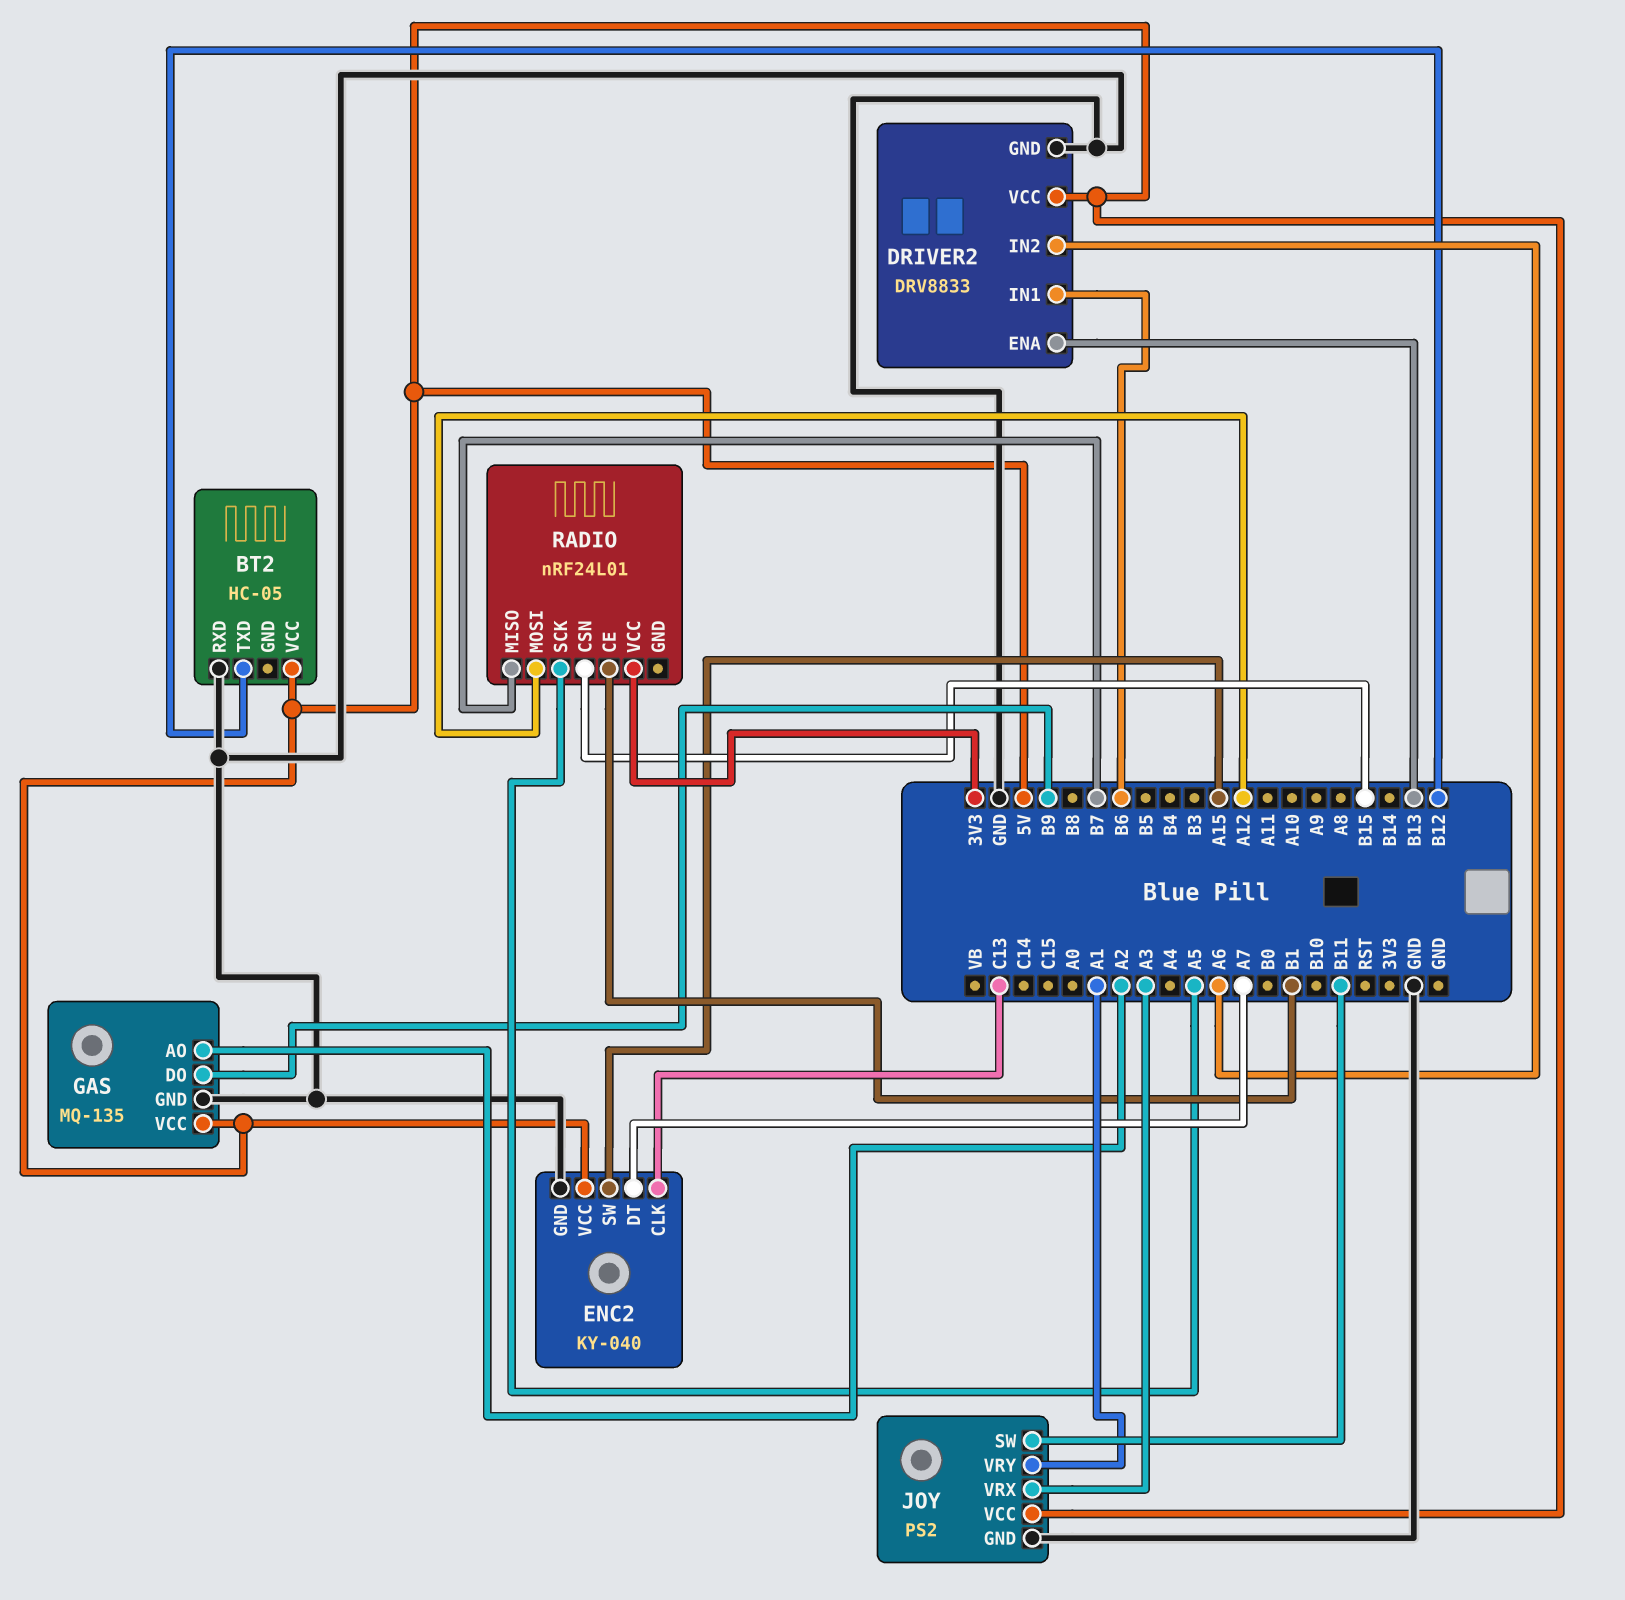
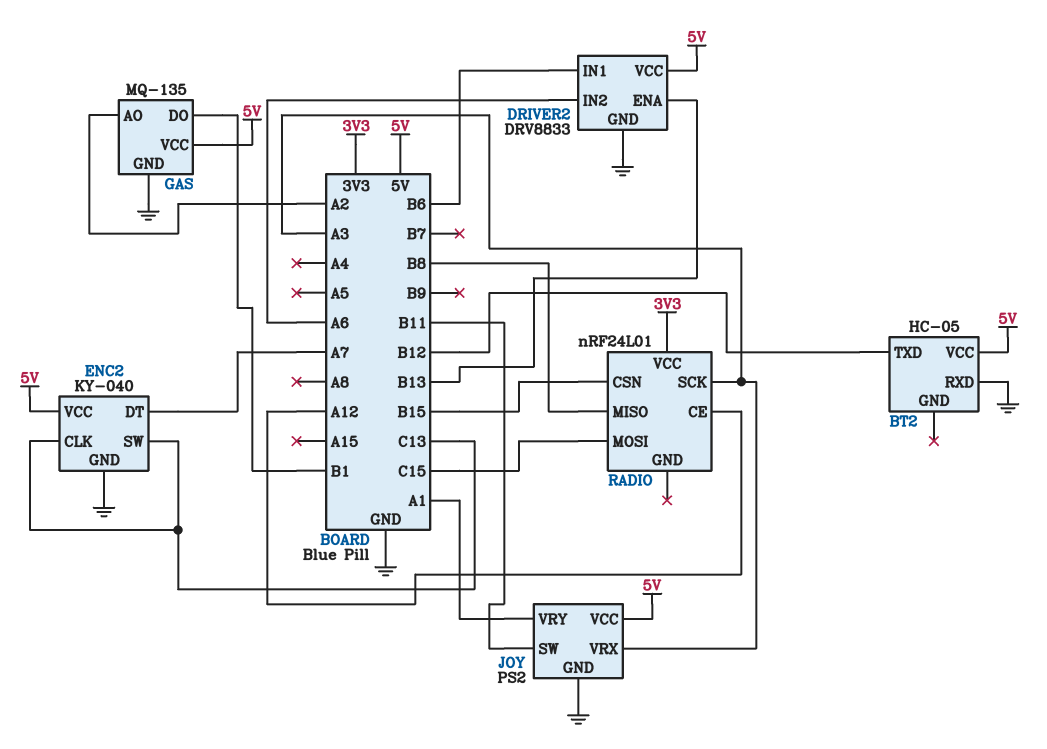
ENC2 pin SW: A15 -> C13
GAS pin DO: B9 -> B1
RADIO pin CE: B1 -> A12
RADIO pin MISO: B7 -> B8
RADIO pin MOSI: A12 -> C15
RADIO pin SCK: A5 -> A3

